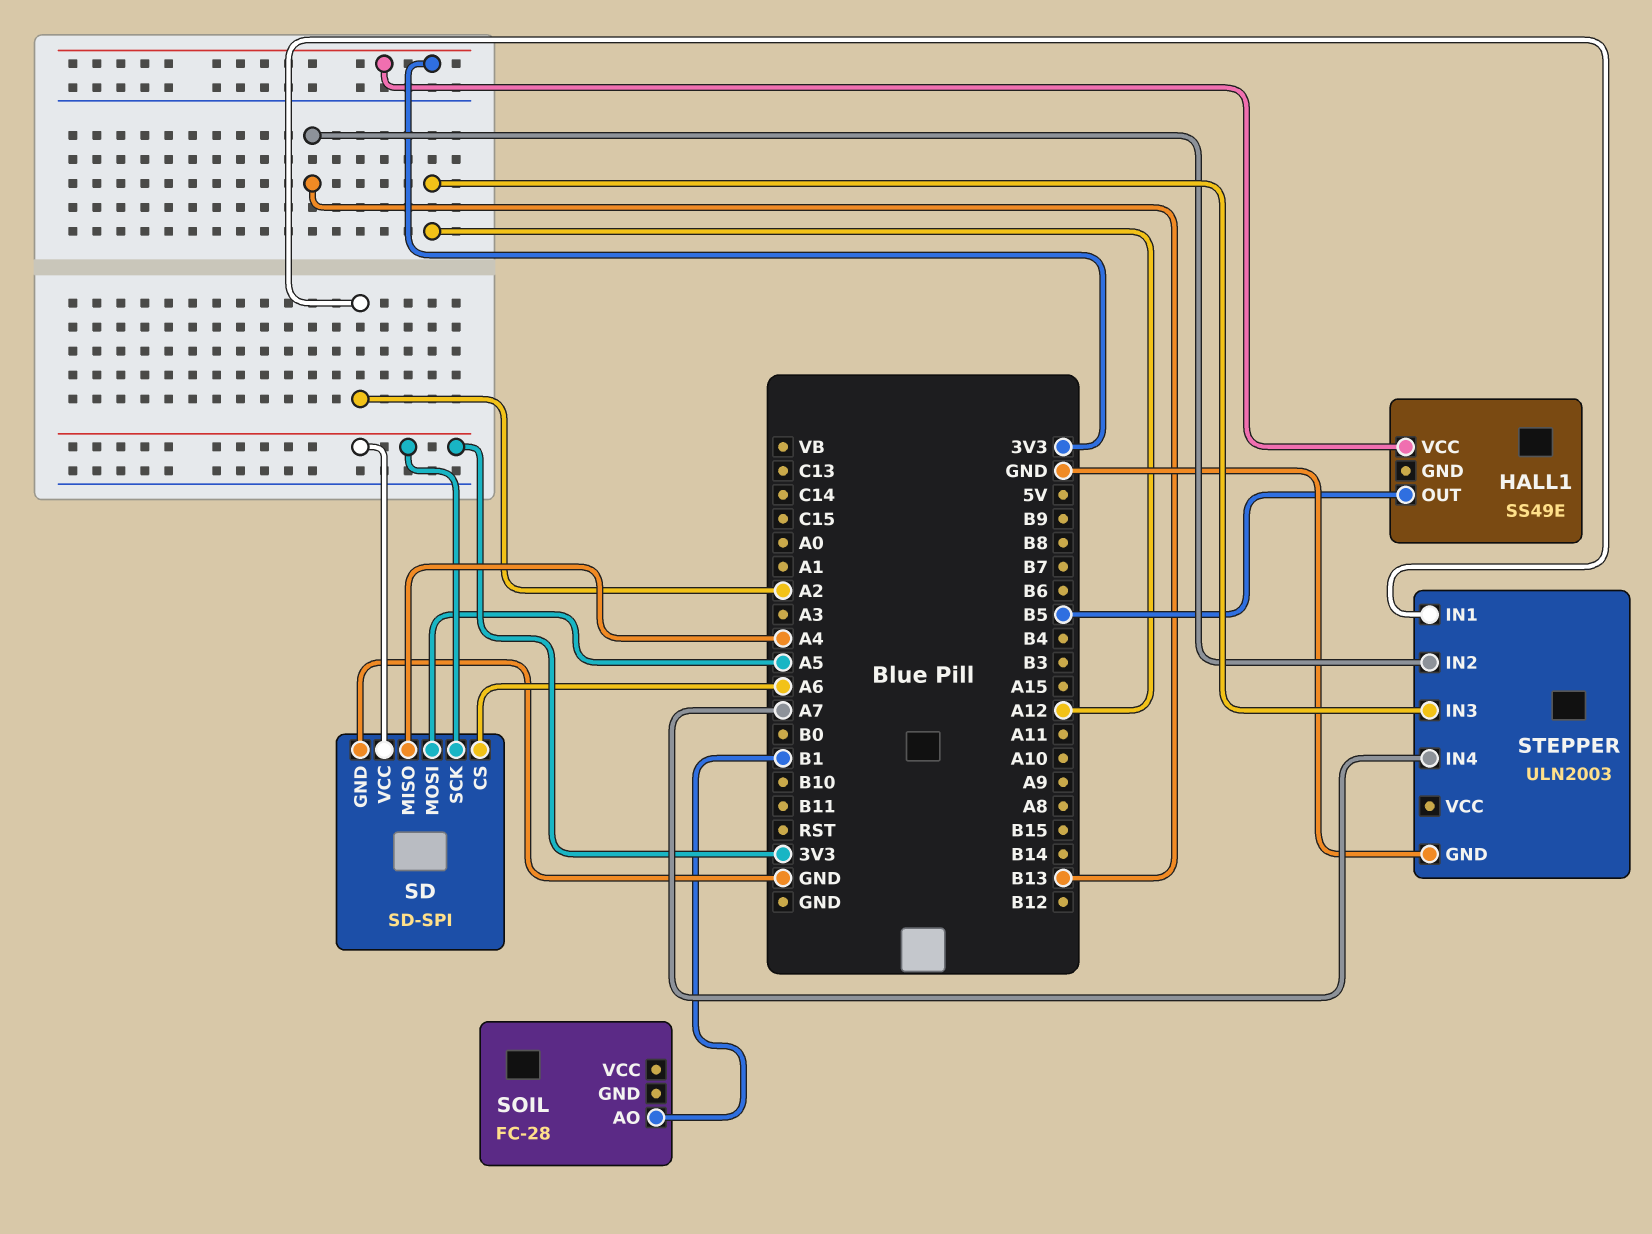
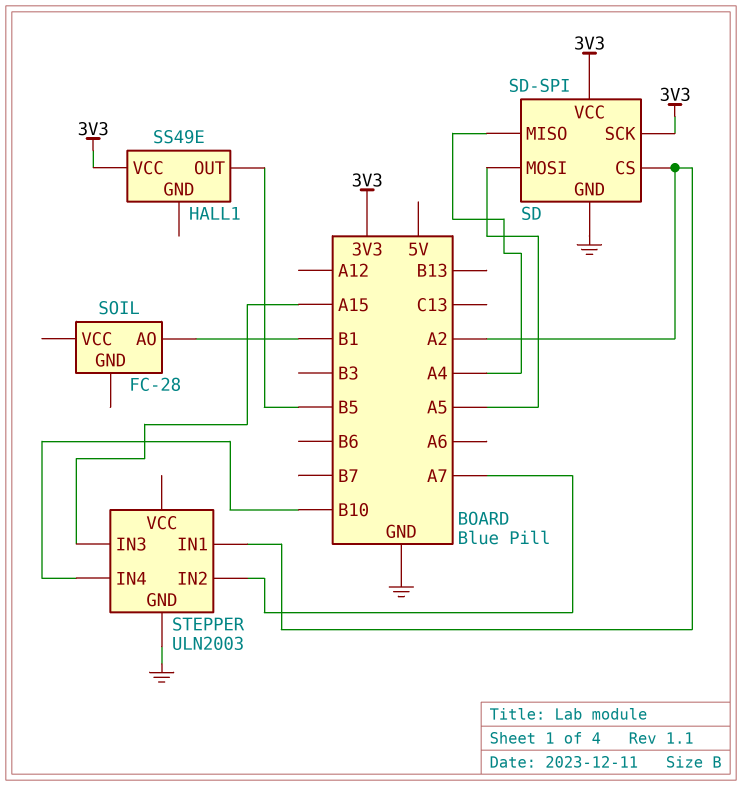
SD pin CS: A6 -> A2
STEPPER pin IN2: B13 -> A7
STEPPER pin IN3: A12 -> A15
STEPPER pin IN4: A7 -> B10

